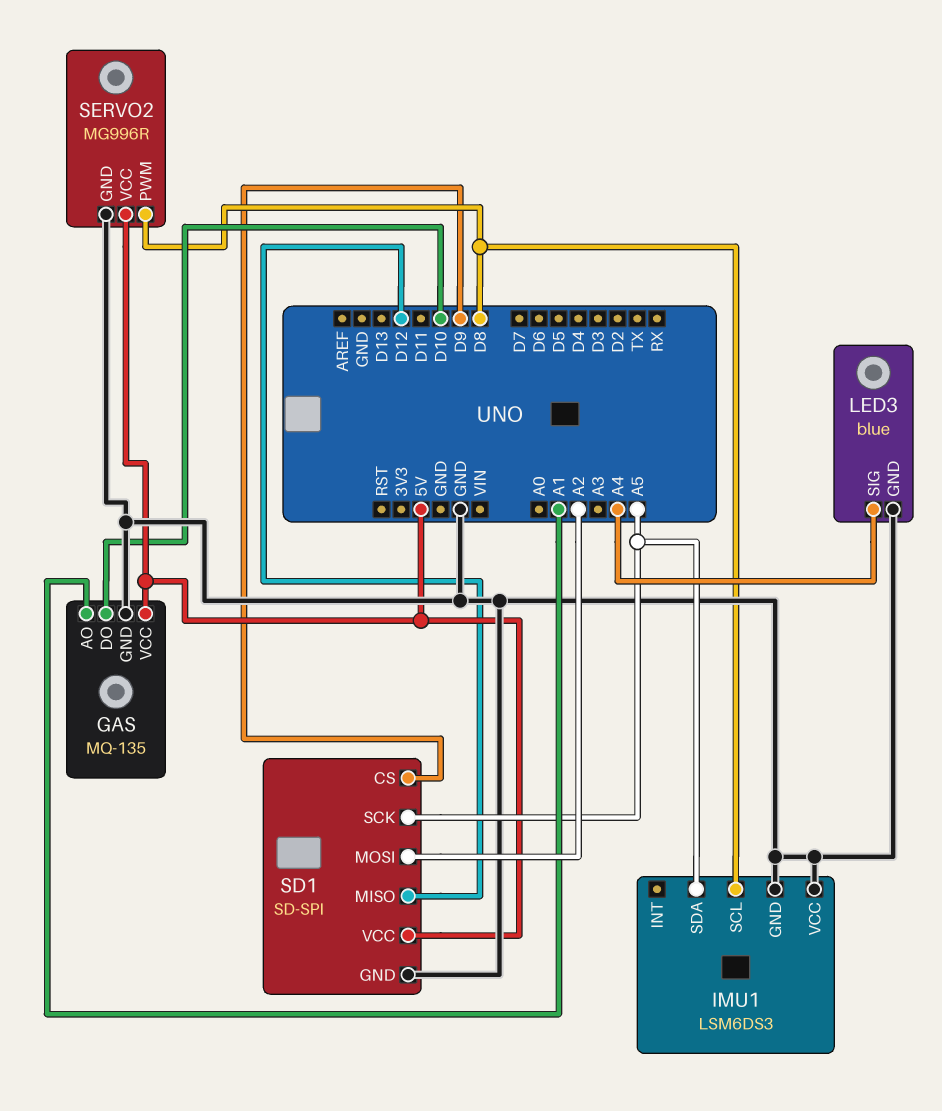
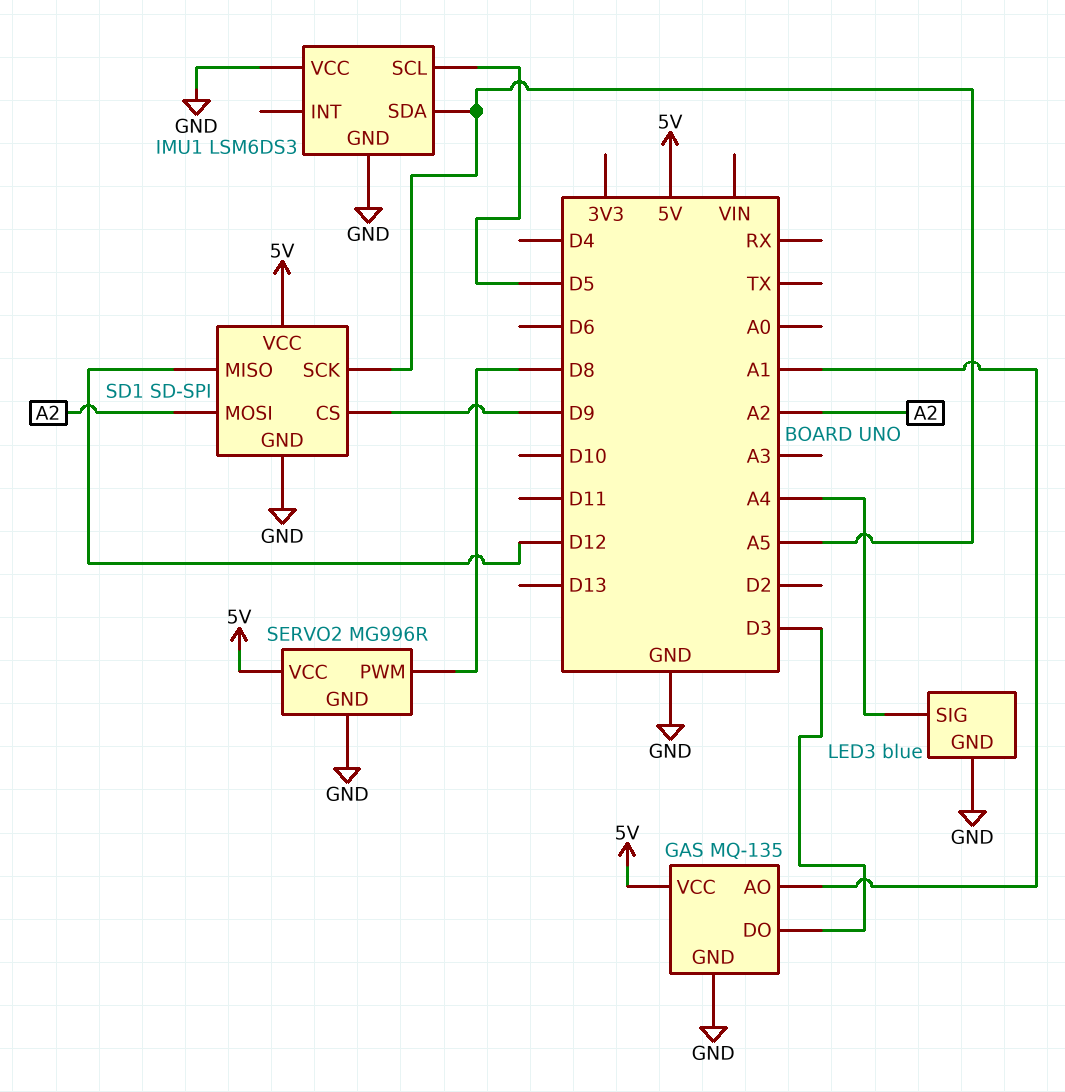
GAS pin DO: D10 -> D3
IMU1 pin SCL: D8 -> D5

